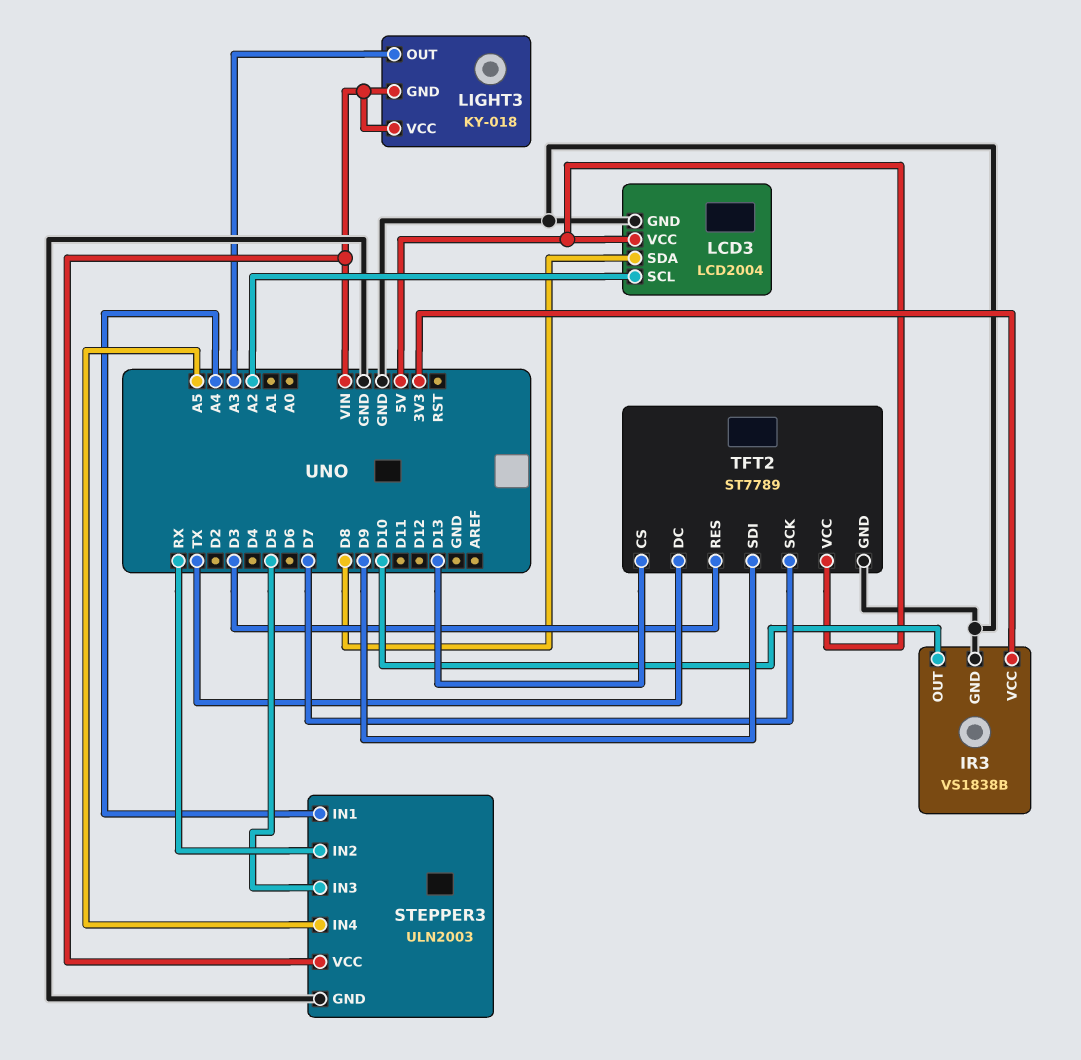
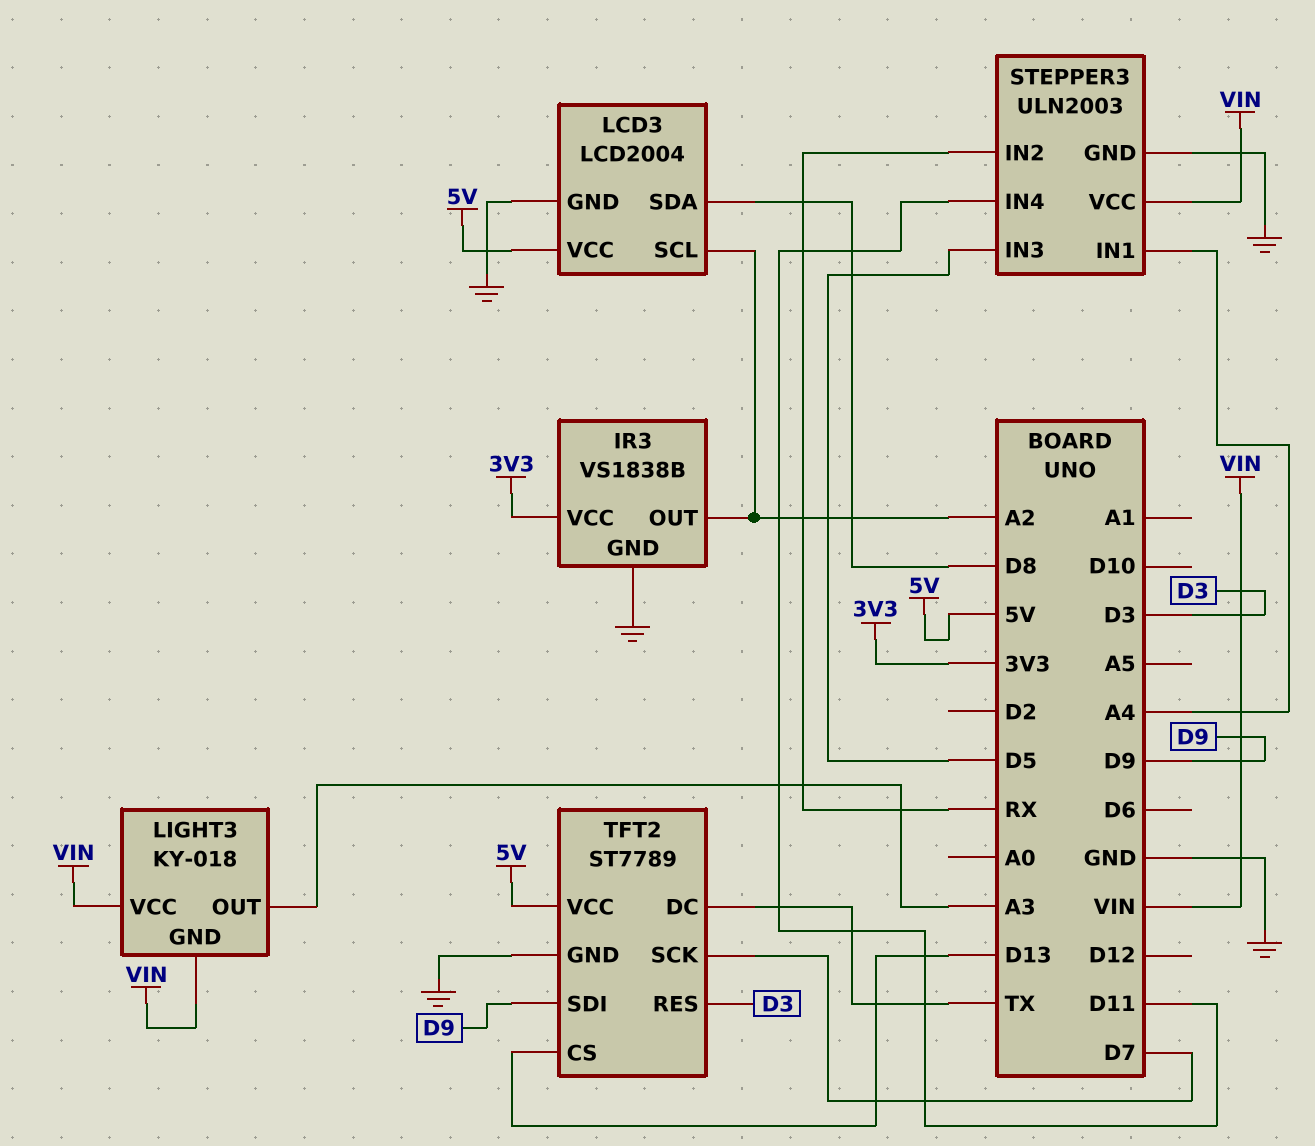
IR3 pin OUT: D10 -> A2
STEPPER3 pin IN4: A5 -> D11

